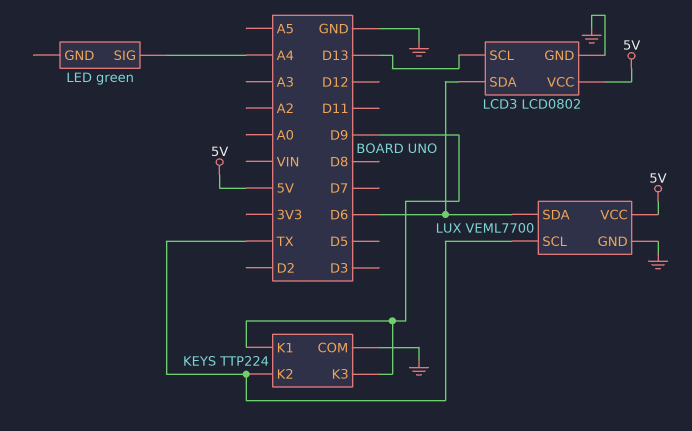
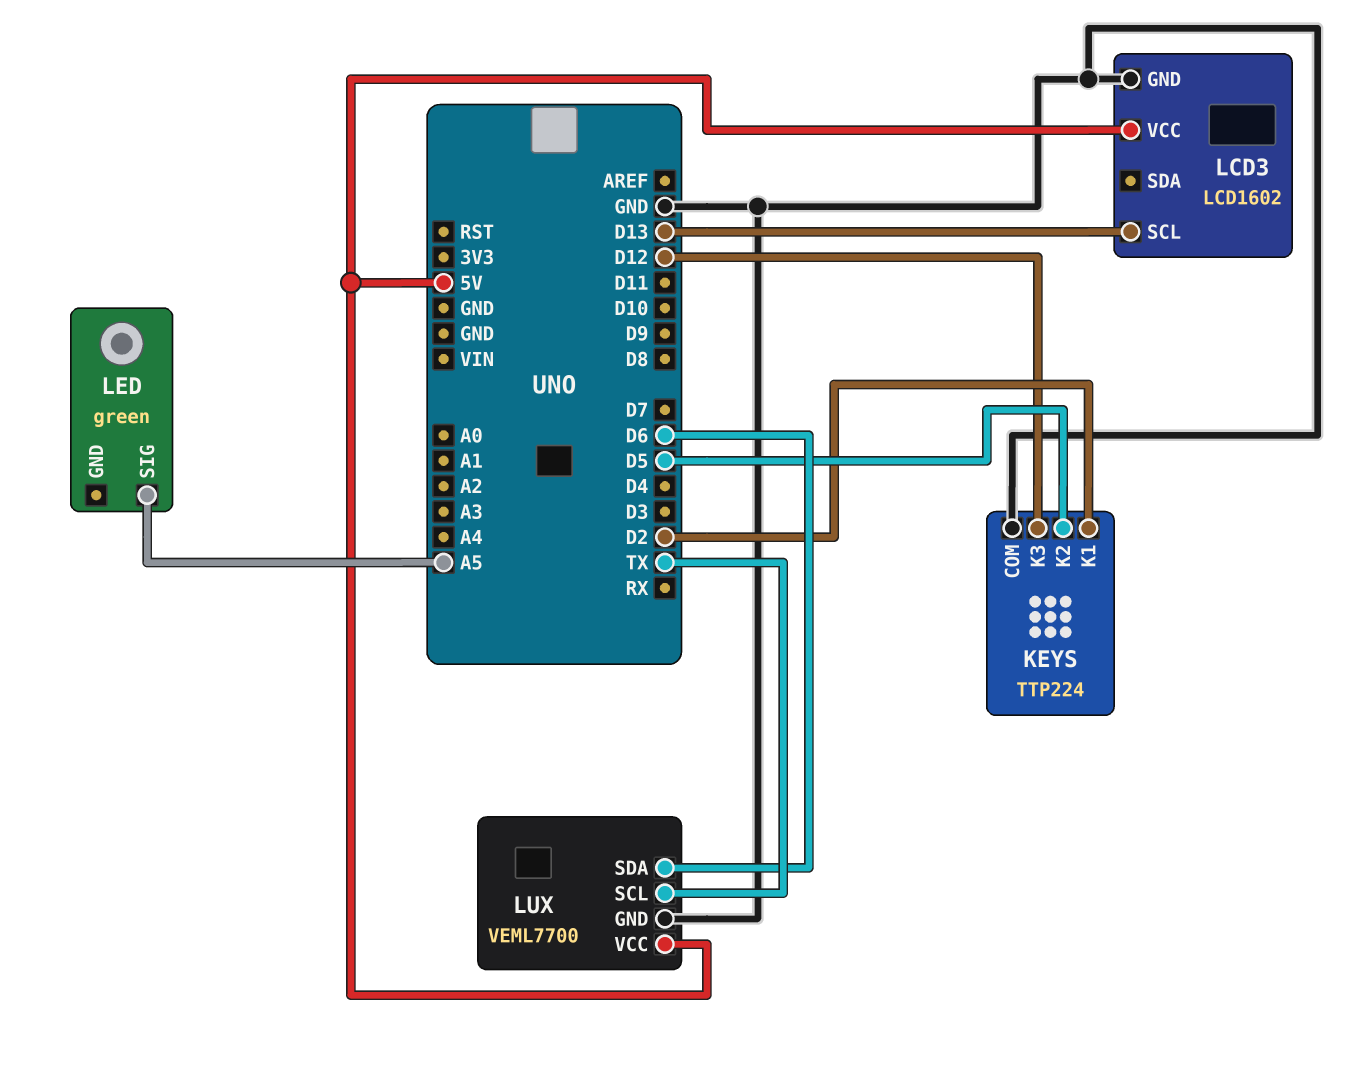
KEYS pin K1: D9 -> D2
KEYS pin K2: TX -> D5
KEYS pin K3: D9 -> D12
LCD3: LCD0802 -> LCD1602
LCD3 pin SDA: D6 -> none
LED pin SIG: A4 -> A5

